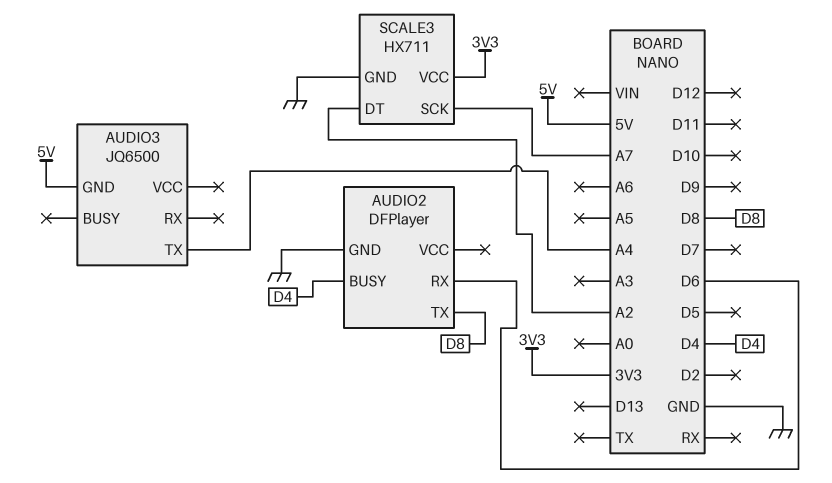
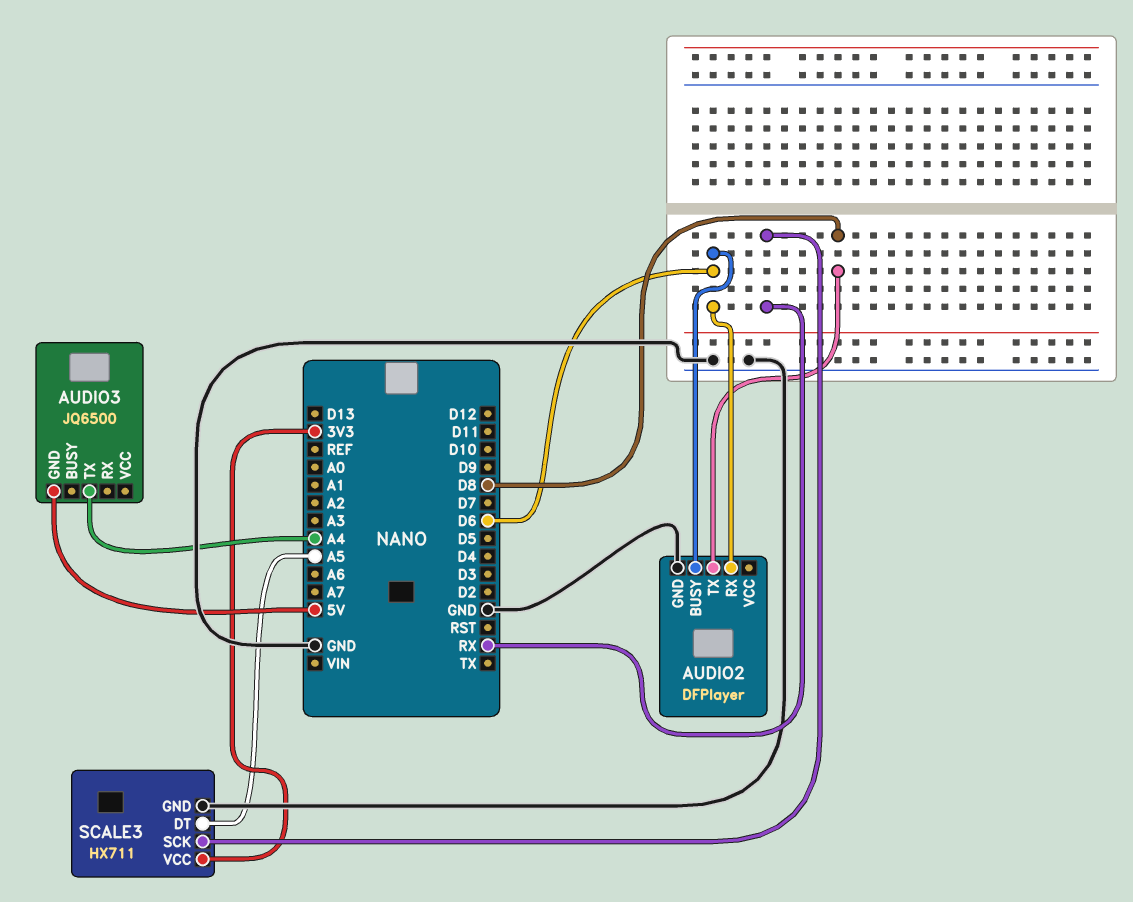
AUDIO2 pin BUSY: D4 -> D6
SCALE3 pin DT: A2 -> A5
SCALE3 pin SCK: A7 -> RX

